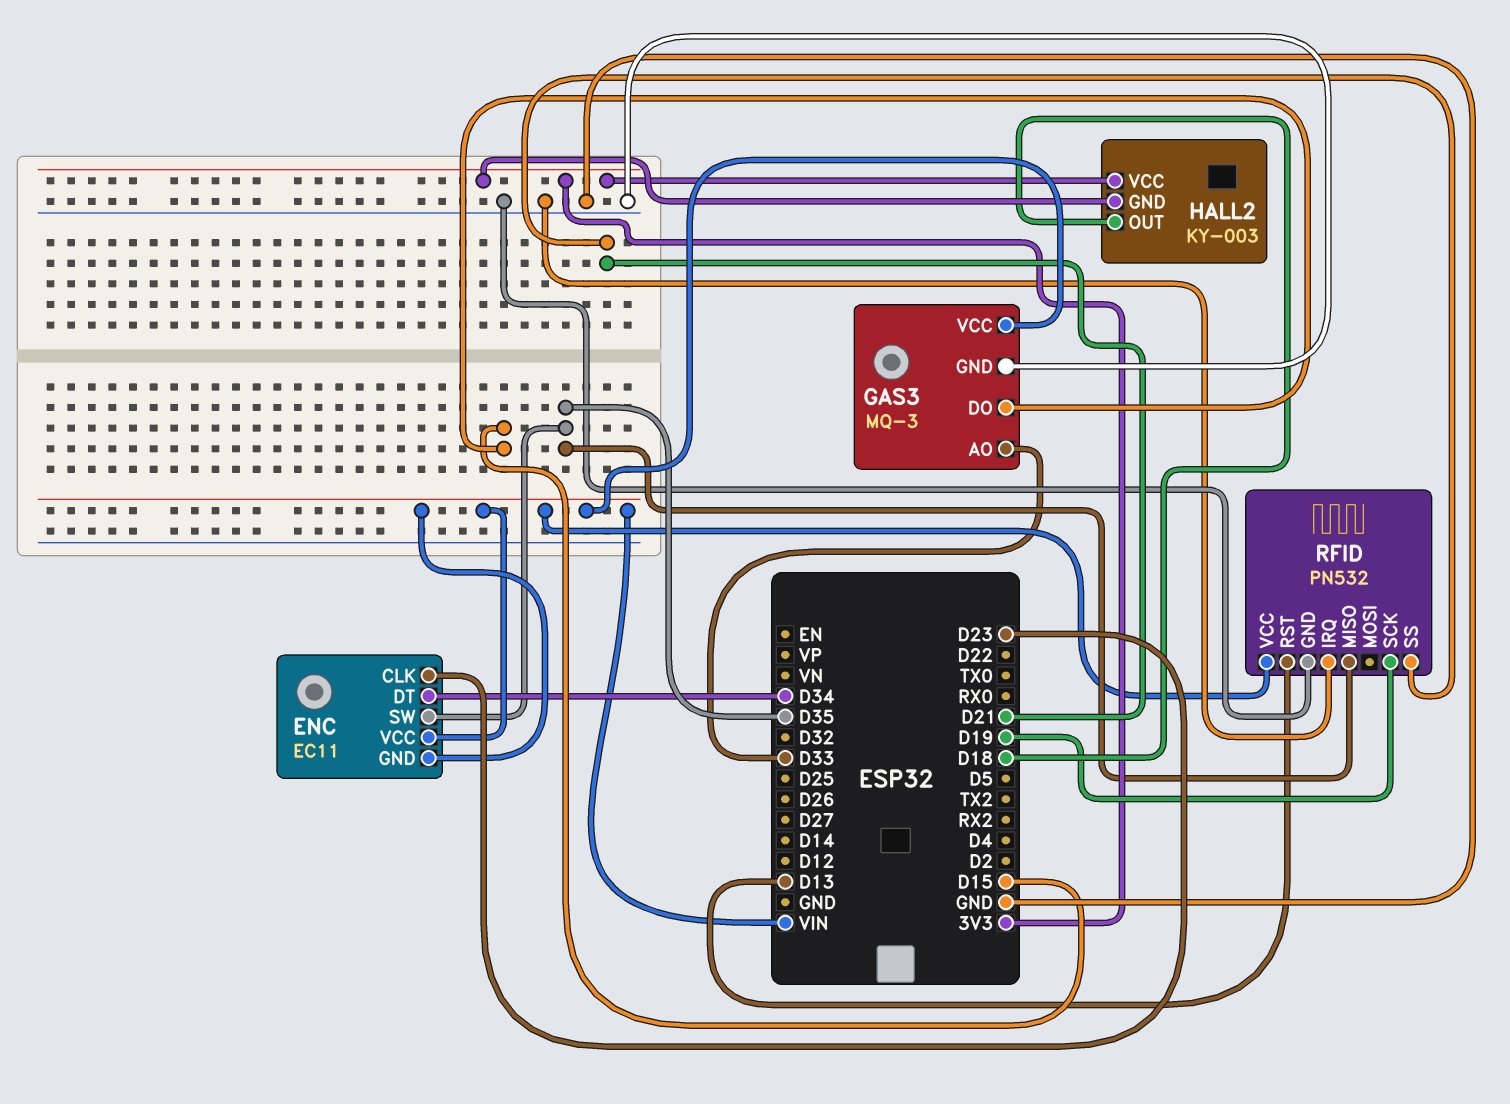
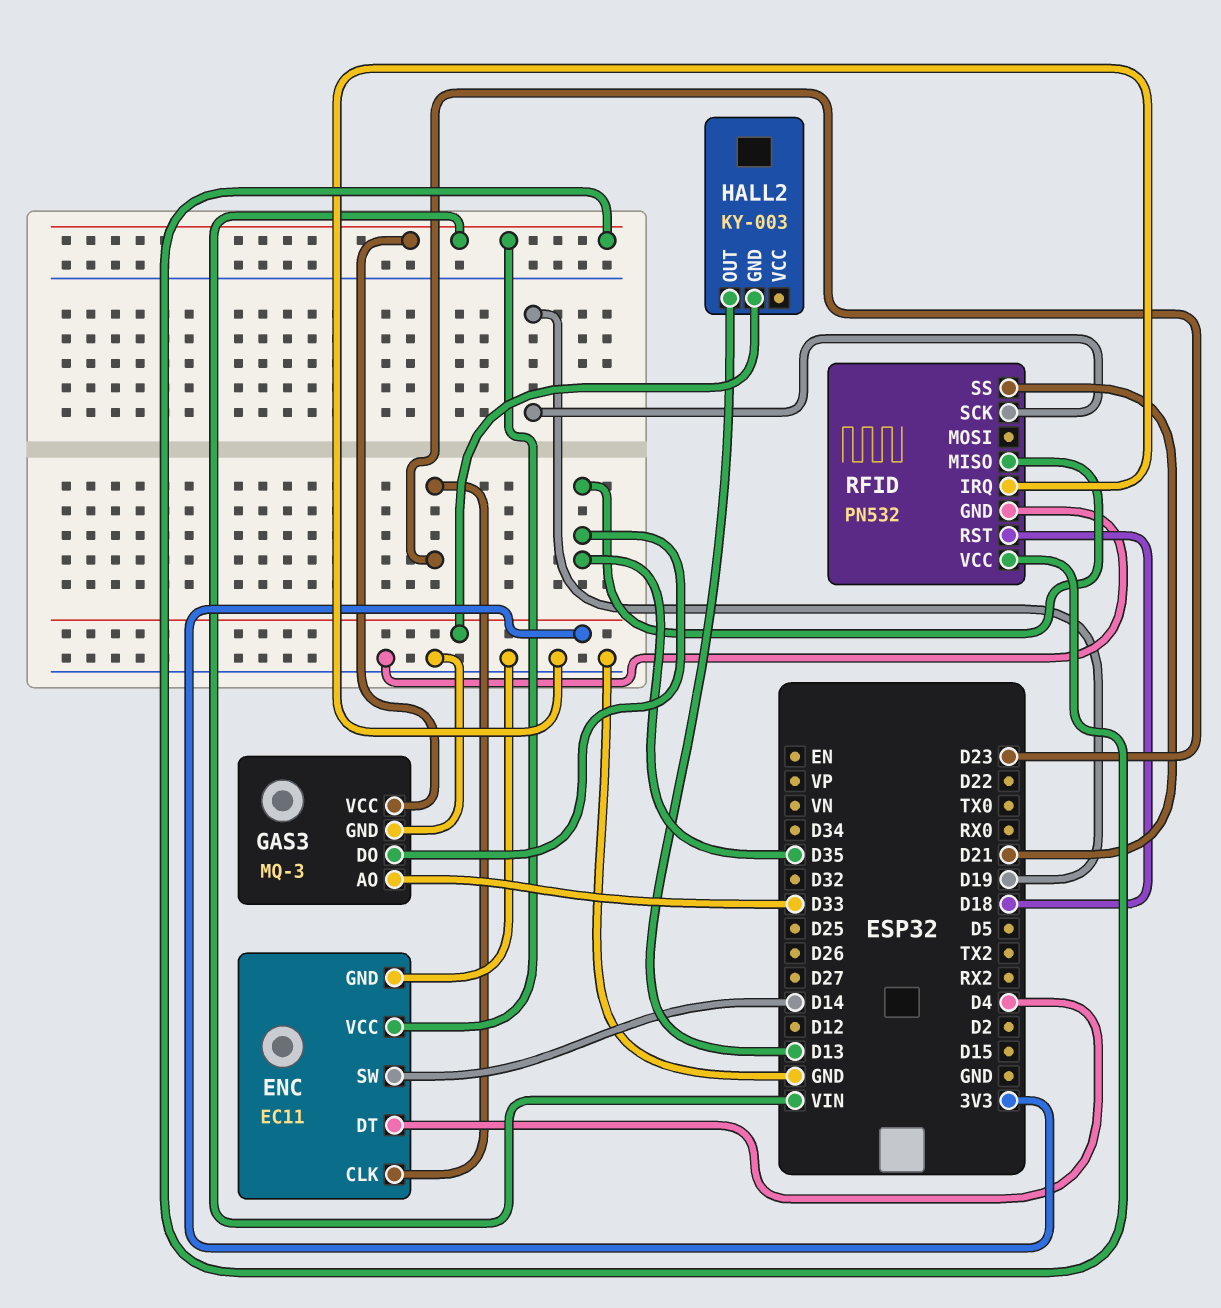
ENC pin DT: D34 -> D4
ENC pin GND: VIN -> GND
ENC pin SW: D35 -> D14
GAS3 pin DO: D15 -> D35
HALL2 pin OUT: D18 -> D13
HALL2 pin VCC: 3V3 -> none
RFID pin RST: D13 -> D18

